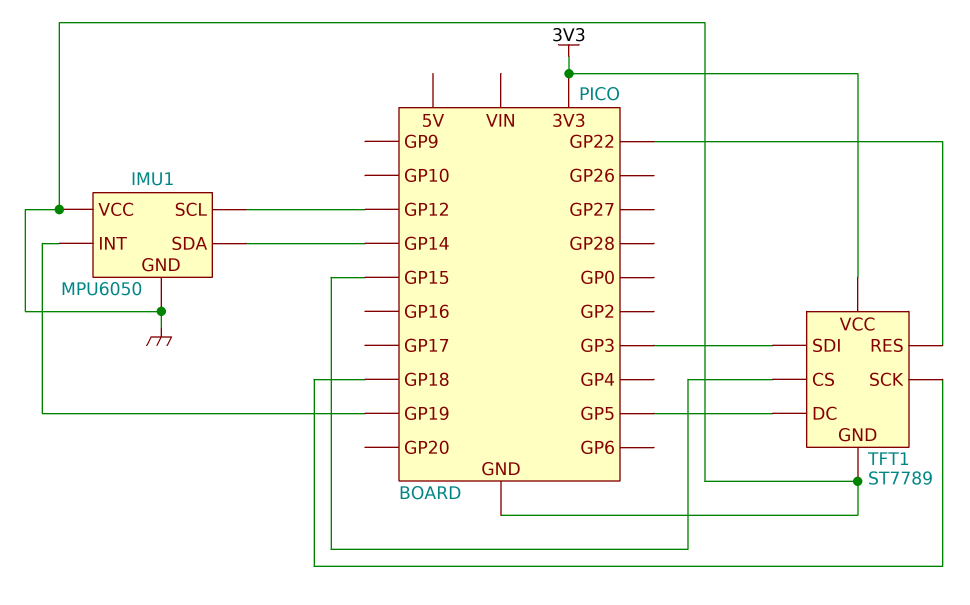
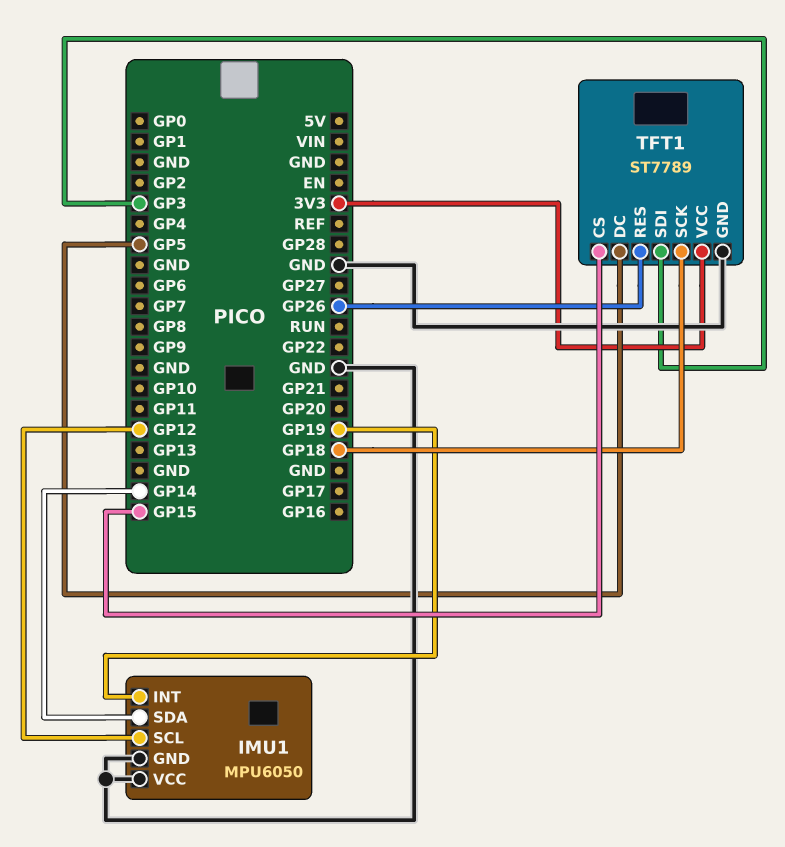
TFT1 pin RES: GP22 -> GP26

